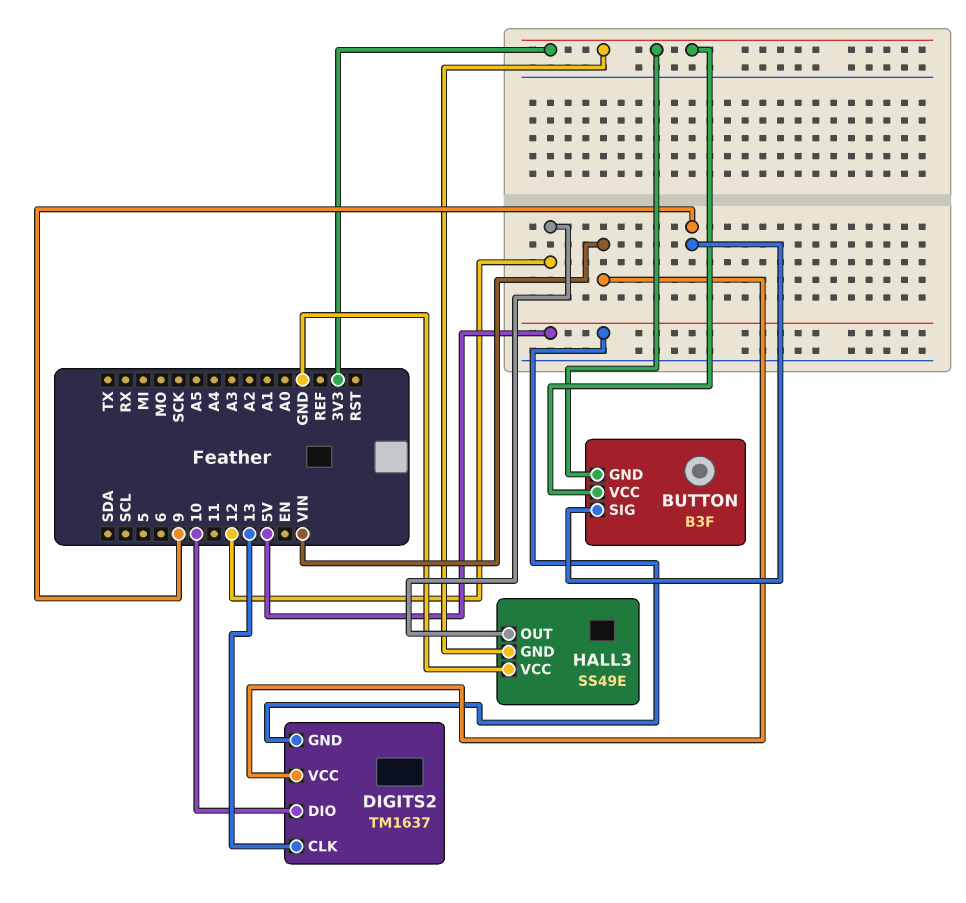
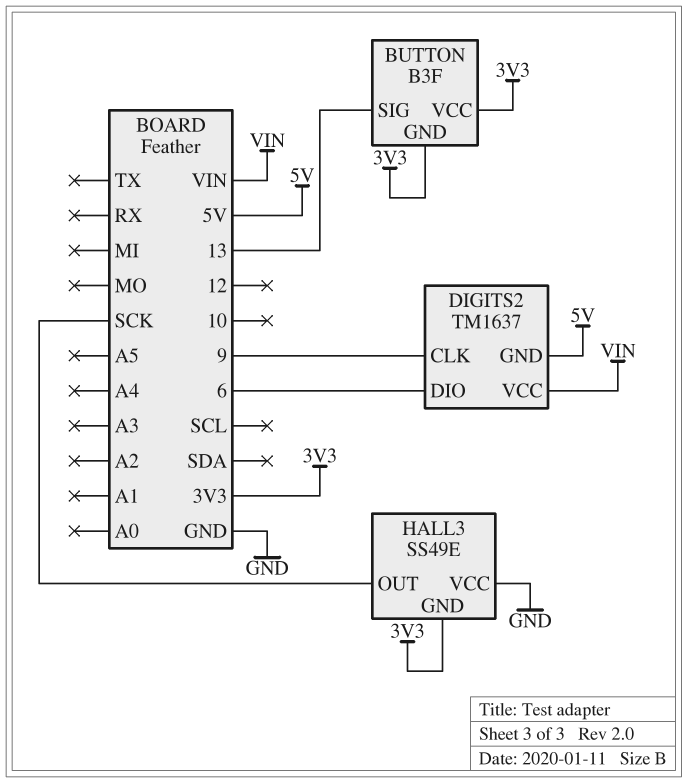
BUTTON pin SIG: 9 -> 13
DIGITS2 pin CLK: 13 -> 9
DIGITS2 pin DIO: 10 -> 6
HALL3 pin OUT: 12 -> SCK

